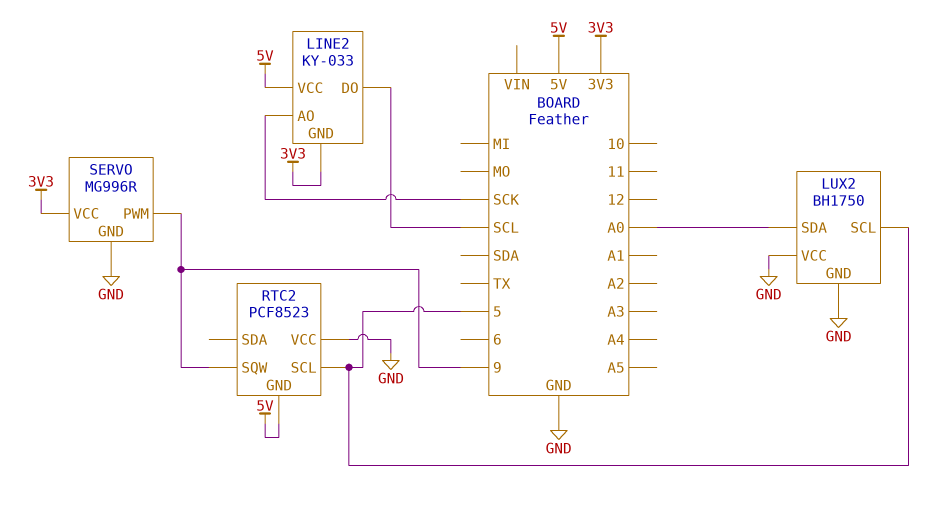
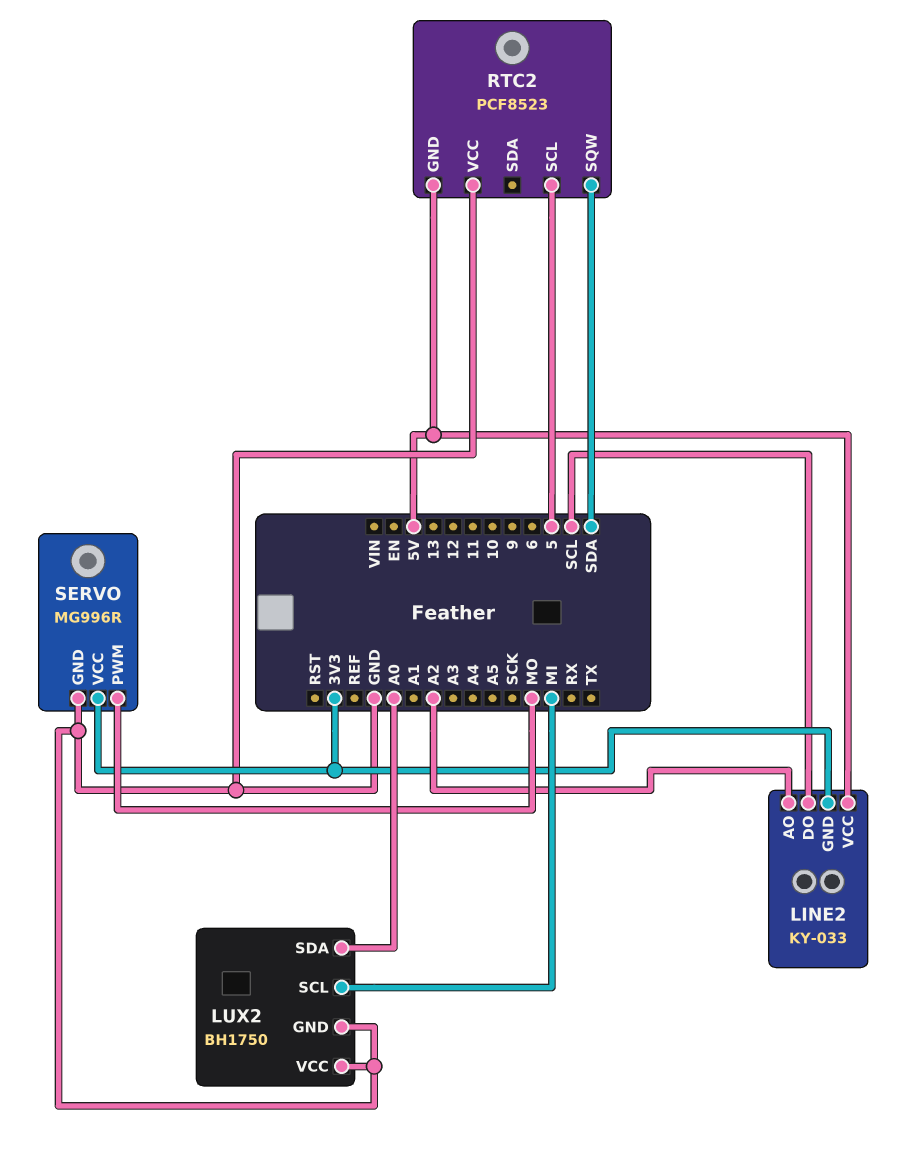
LINE2 pin AO: SCK -> A2
LUX2 pin SCL: 5 -> MI
RTC2 pin SQW: 9 -> SDA
SERVO pin PWM: 9 -> MO

